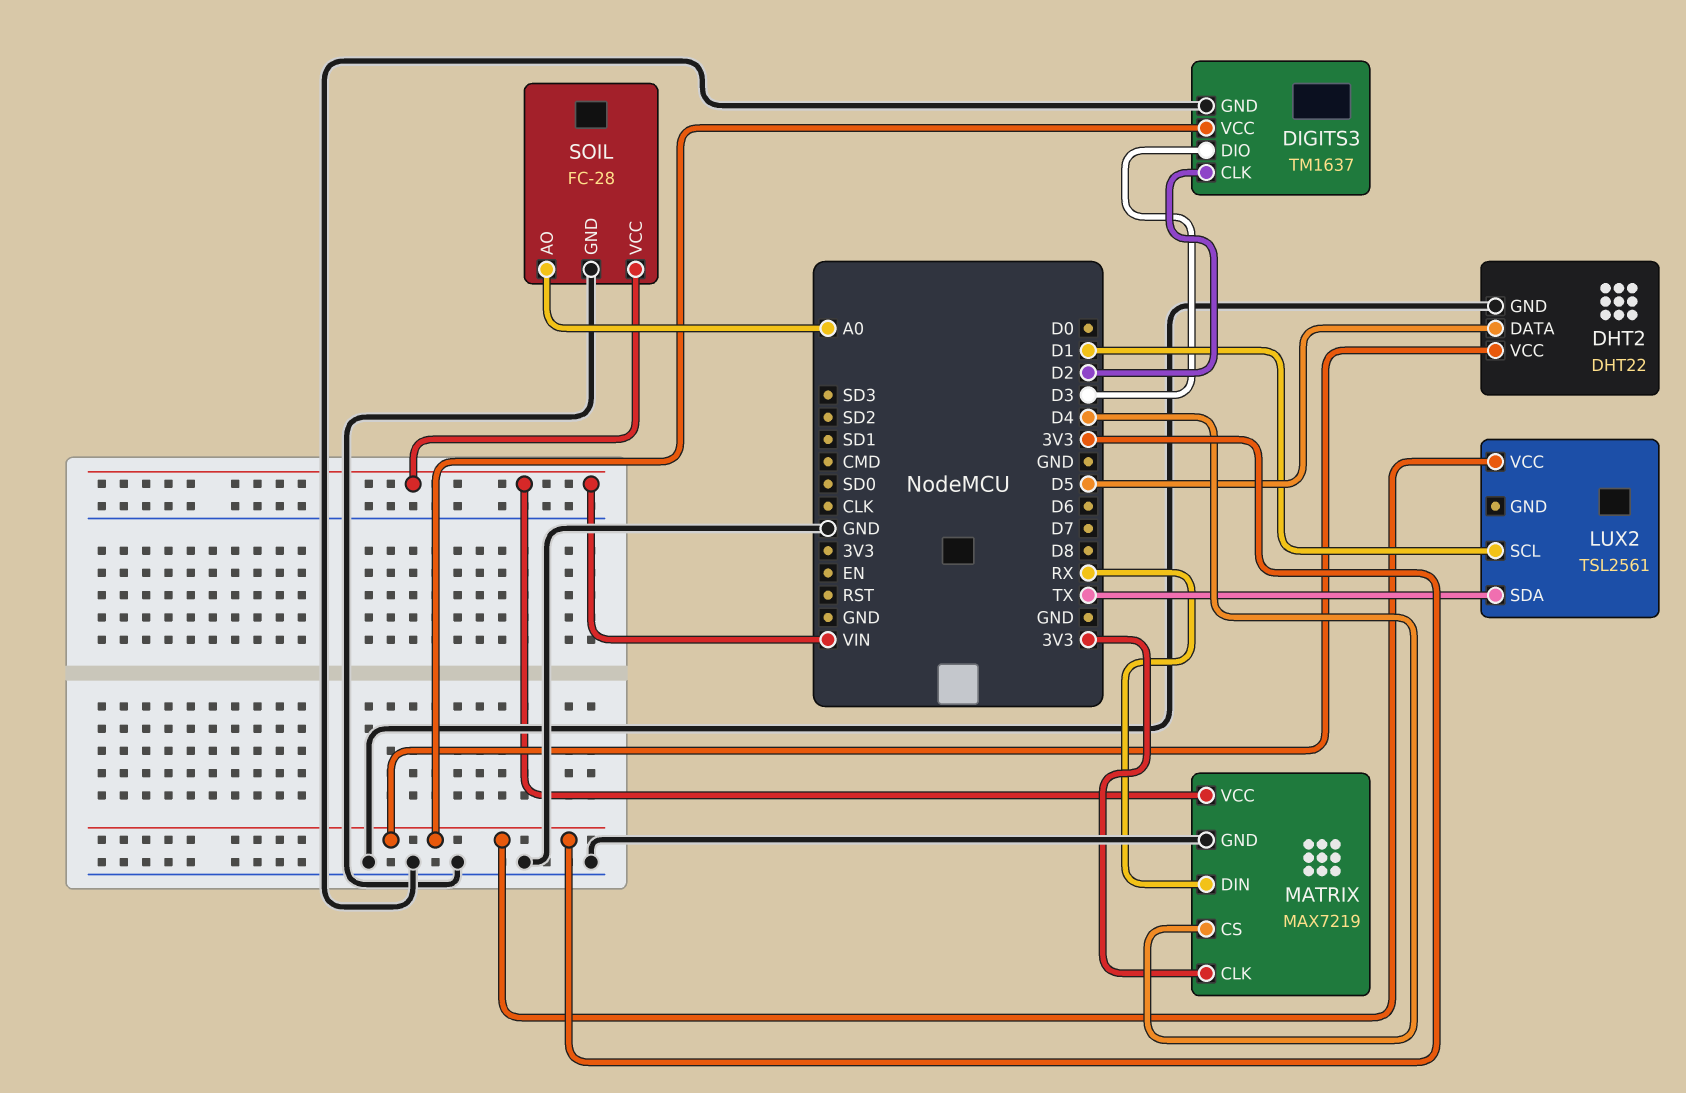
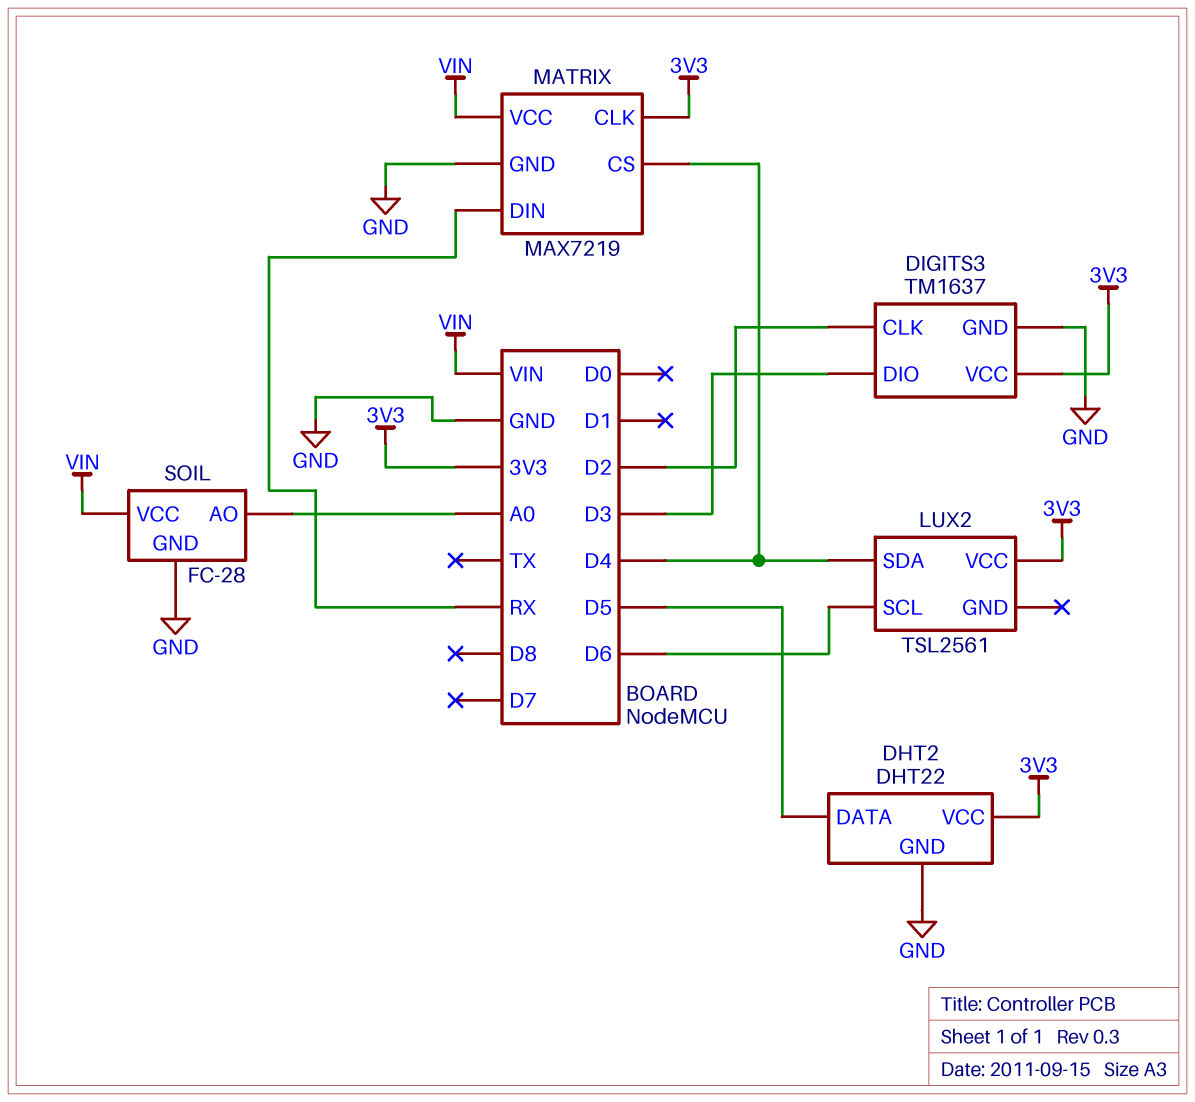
LUX2 pin SCL: D1 -> D6
LUX2 pin SDA: TX -> D4

